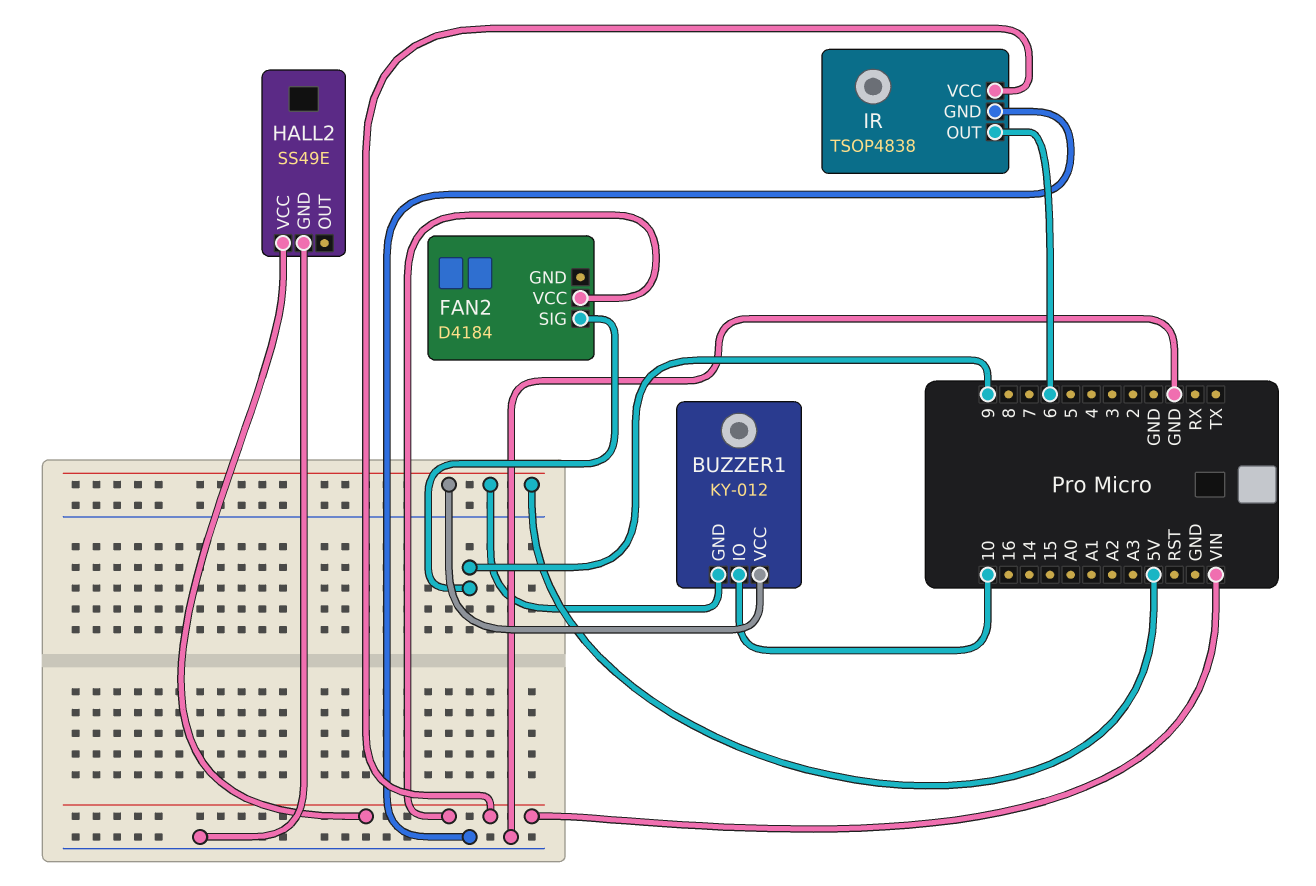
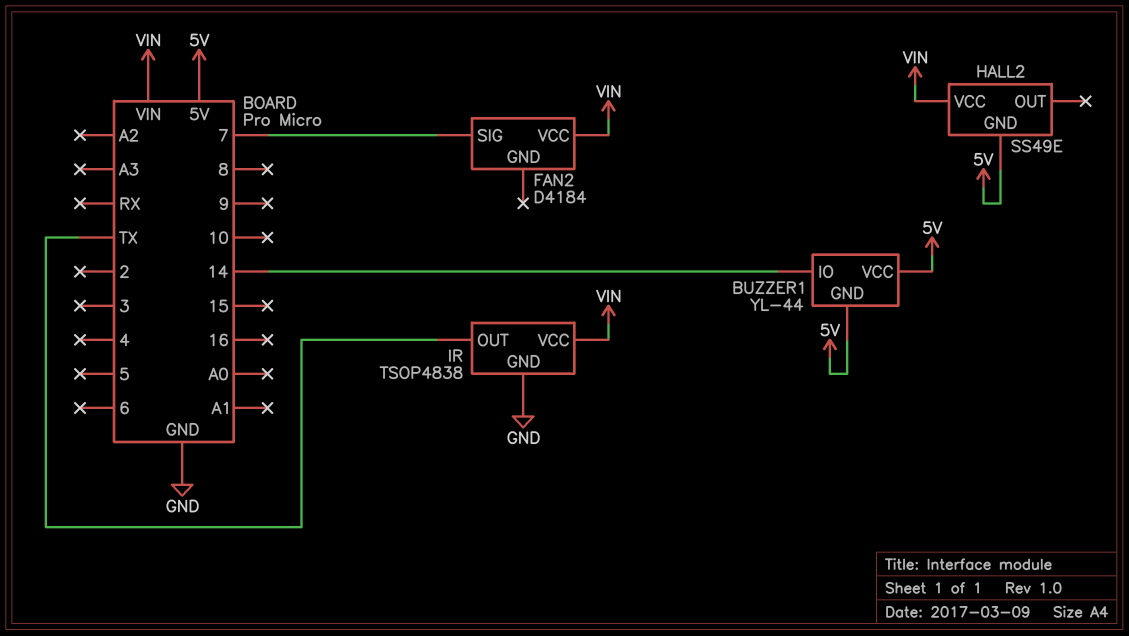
BUZZER1: KY-012 -> YL-44
BUZZER1 pin IO: 10 -> 14
FAN2 pin SIG: 9 -> 7
HALL2 pin GND: GND -> 5V
IR pin OUT: 6 -> TX

